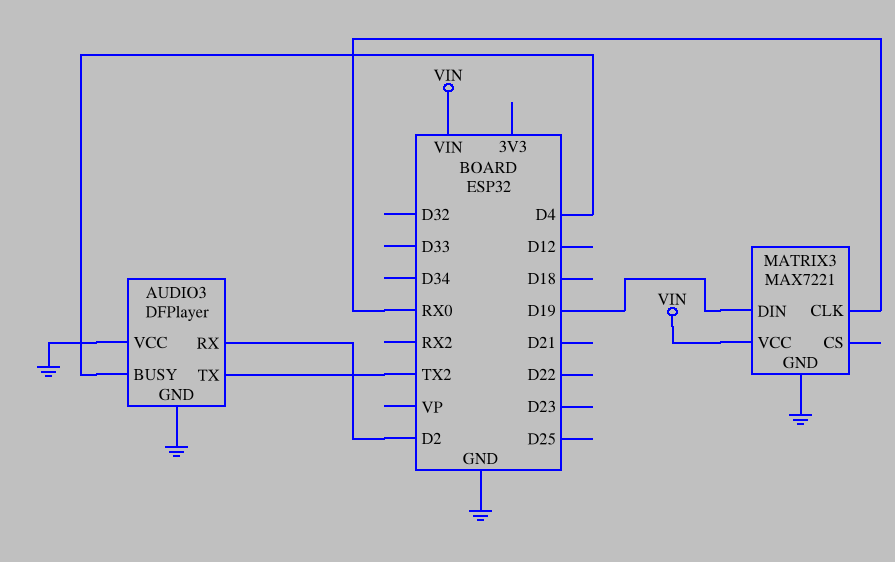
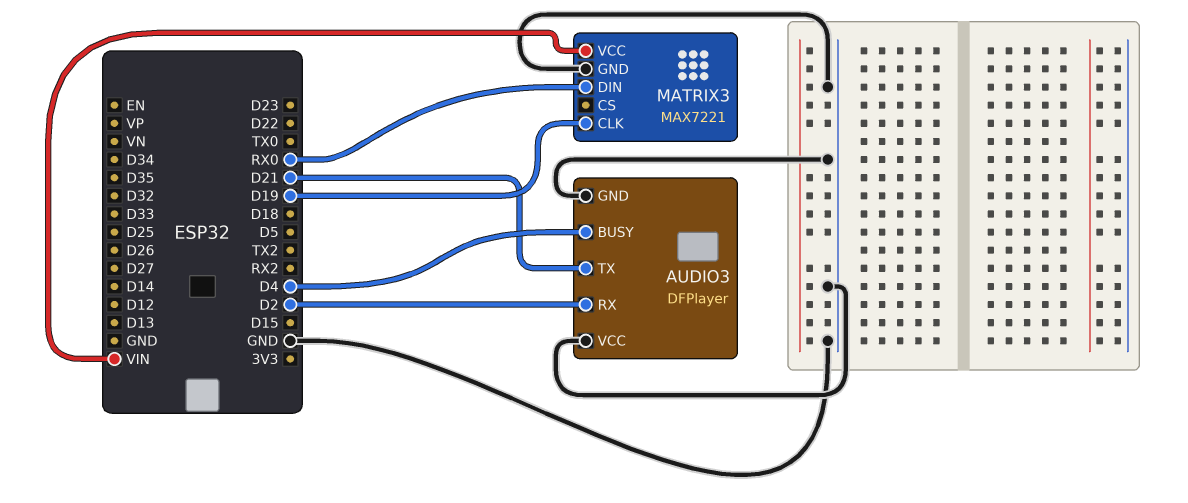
AUDIO3 pin TX: TX2 -> D21
MATRIX3 pin CLK: RX0 -> D19
MATRIX3 pin DIN: D19 -> RX0

